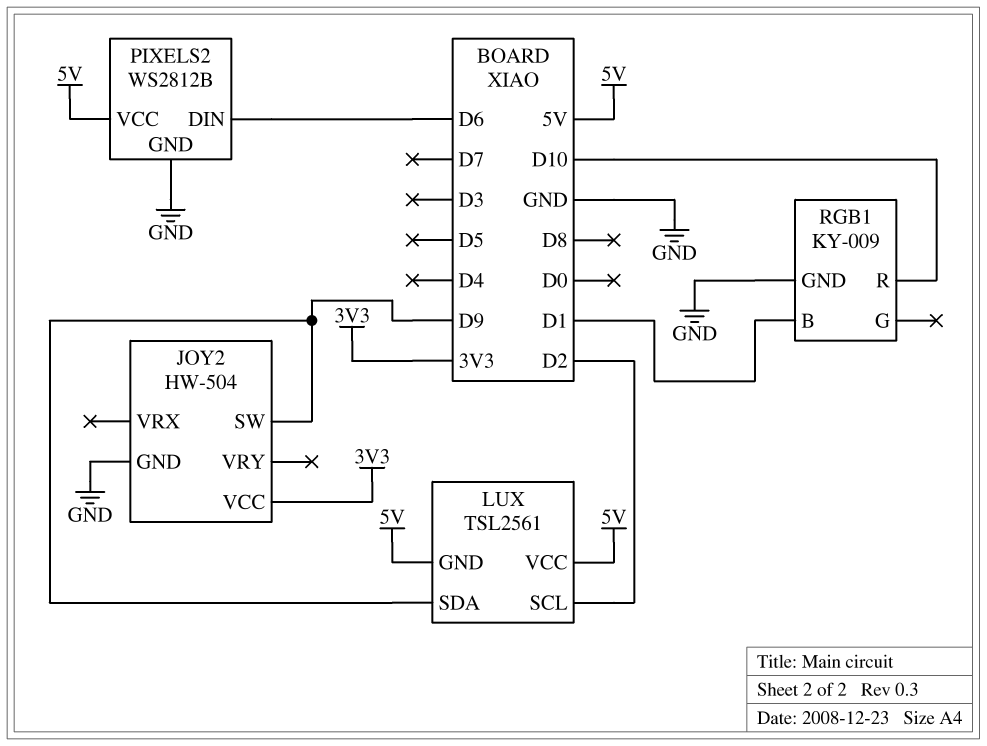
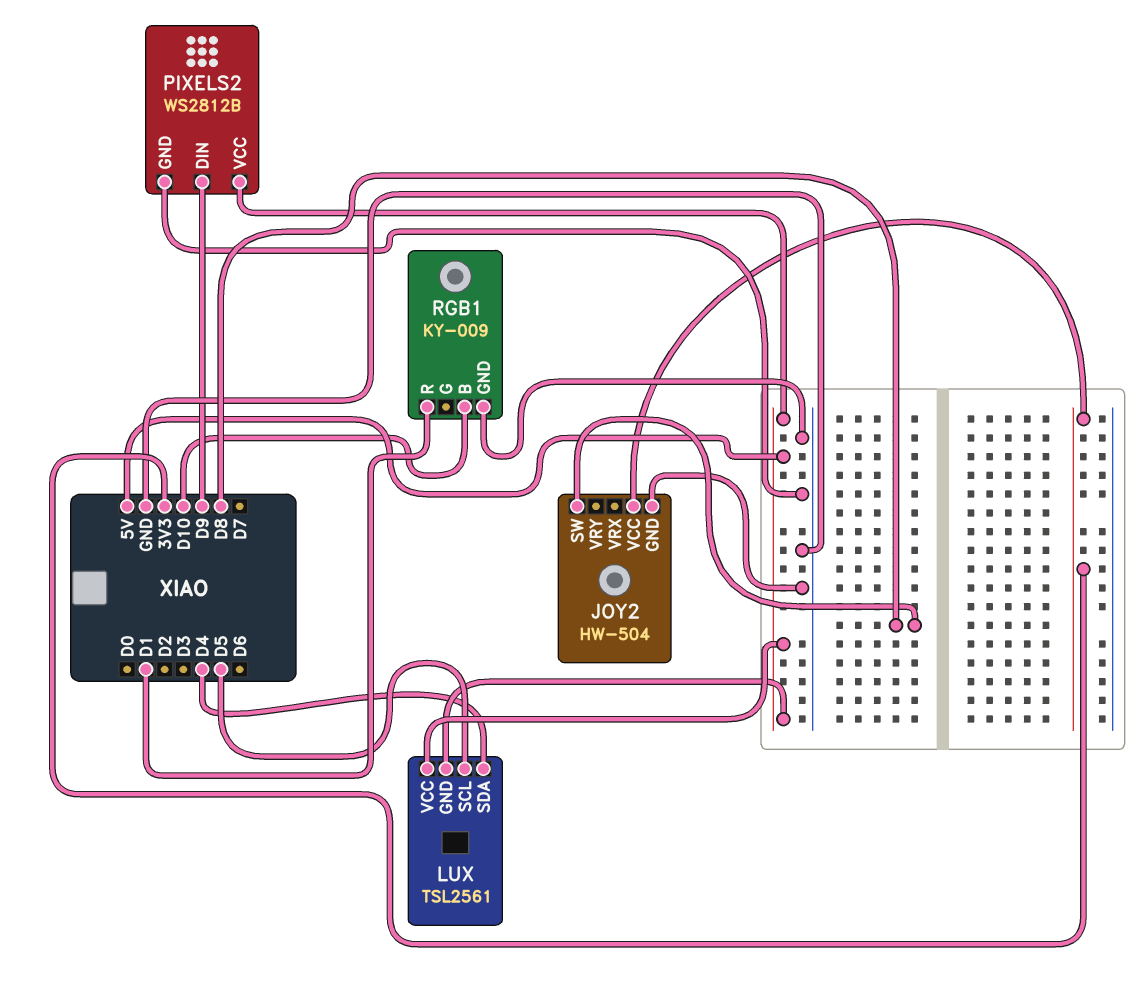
JOY2 pin SW: D9 -> D8
LUX pin SCL: D2 -> D5
LUX pin SDA: D9 -> D4
PIXELS2 pin DIN: D6 -> D9
RGB1 pin B: D1 -> D10
RGB1 pin R: D10 -> D1

